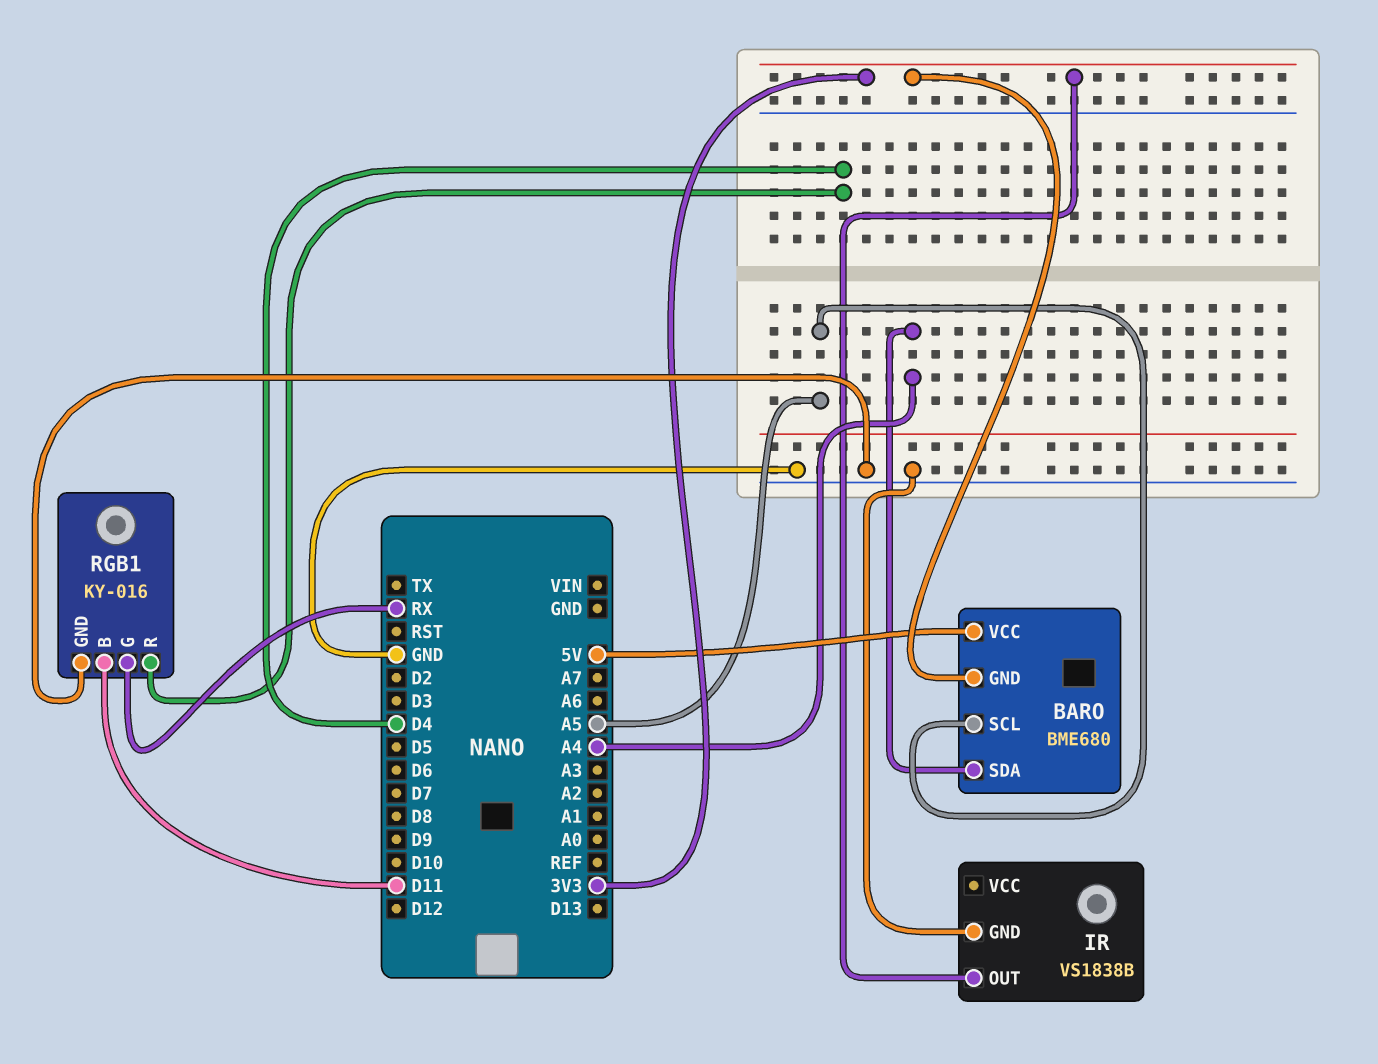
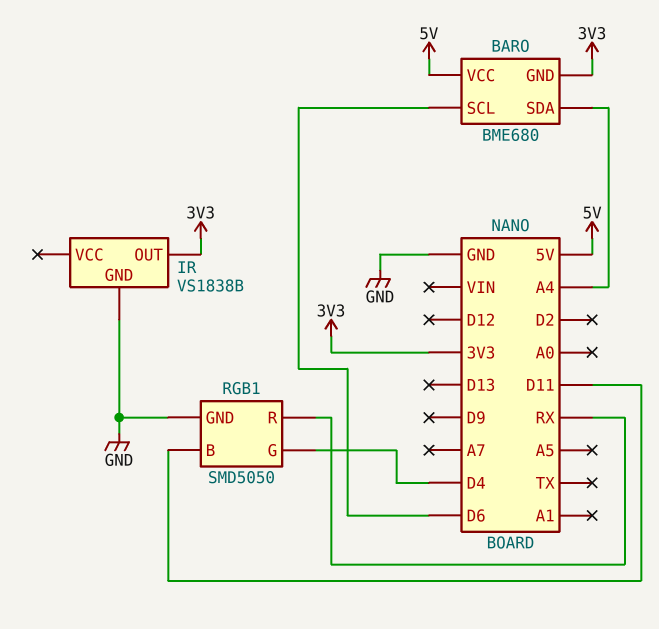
BARO pin SCL: A5 -> D6
RGB1: KY-016 -> SMD5050
RGB1 pin G: RX -> D4
RGB1 pin R: D4 -> RX

